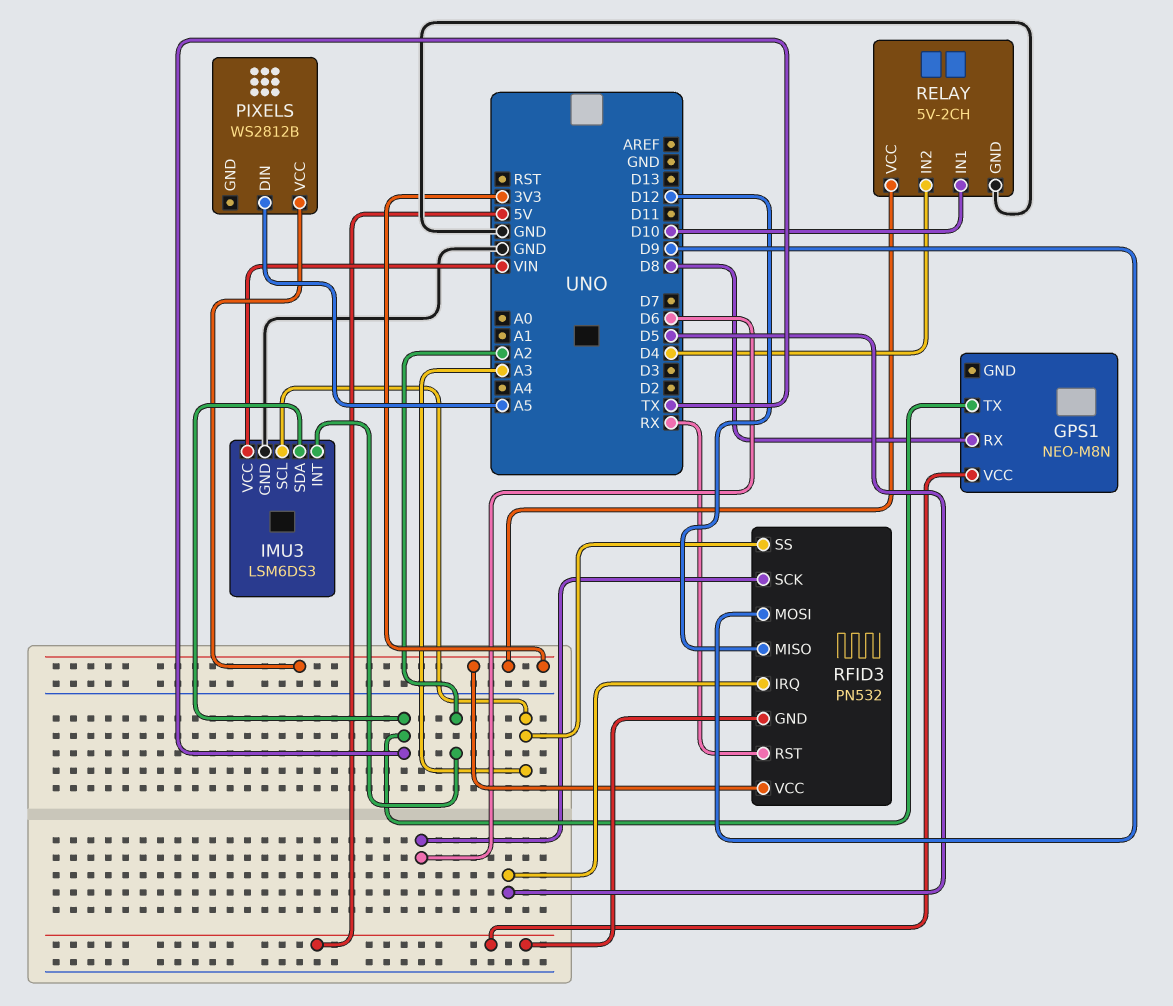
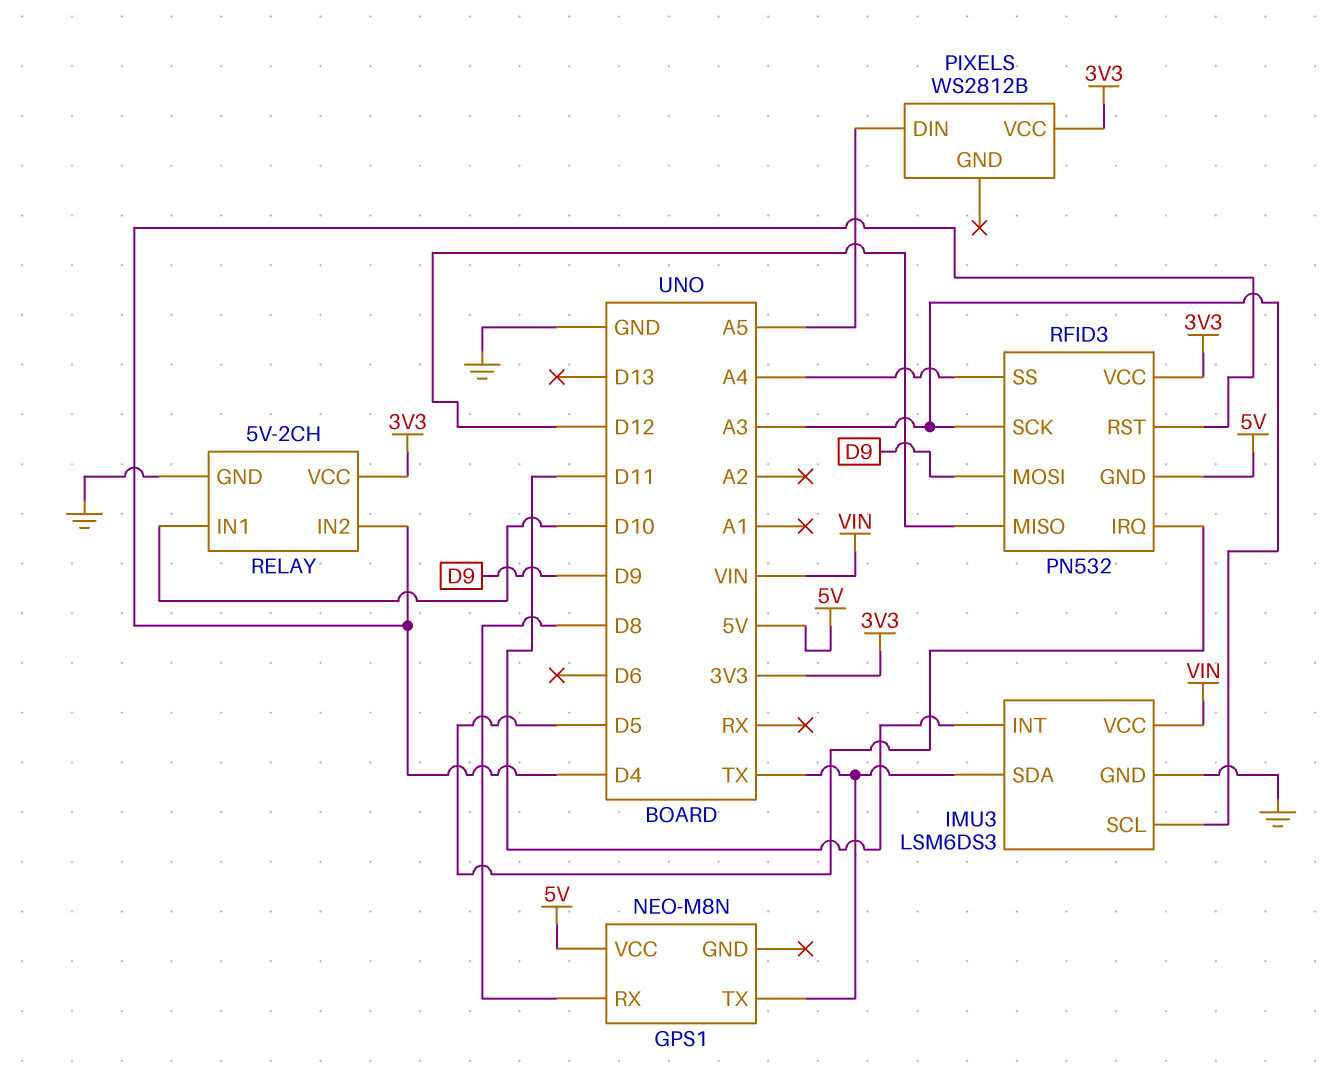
IMU3 pin INT: A2 -> D11
RFID3 pin RST: RX -> D4
RFID3 pin SCK: D6 -> A3
RFID3 pin SS: A3 -> A4

